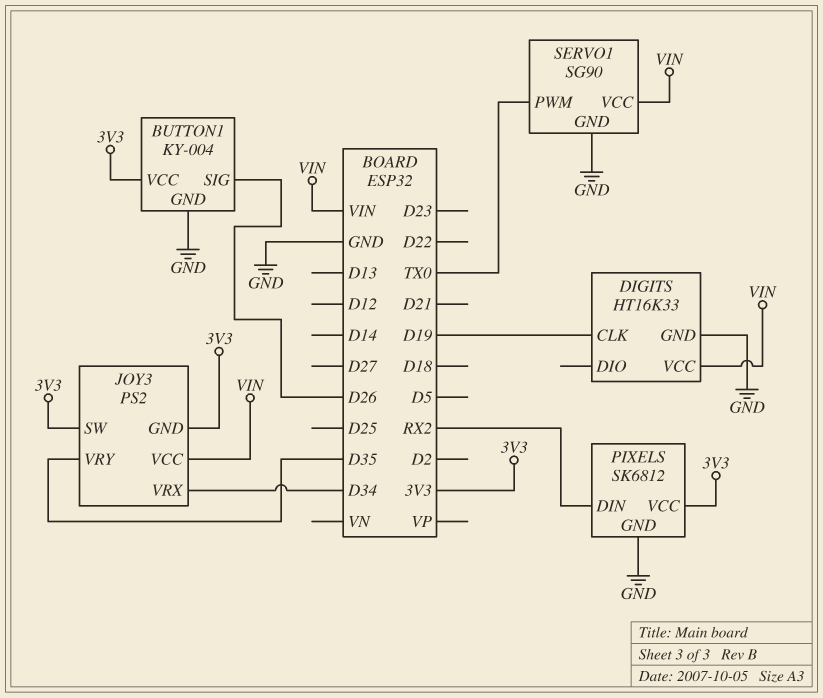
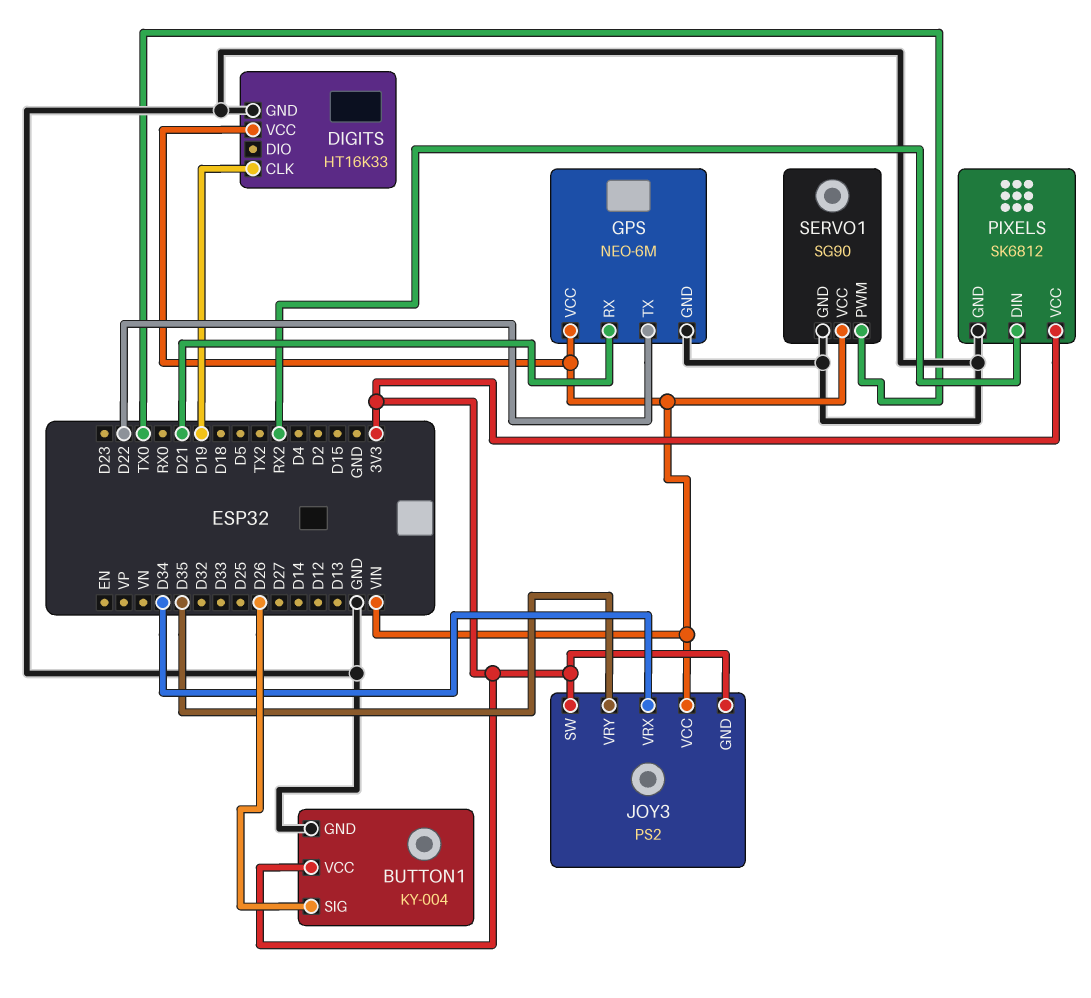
GPS: none -> NEO-6M
GPS pin GND: none -> GND
GPS pin RX: none -> D21
GPS pin TX: none -> D22
GPS pin VCC: none -> VIN

